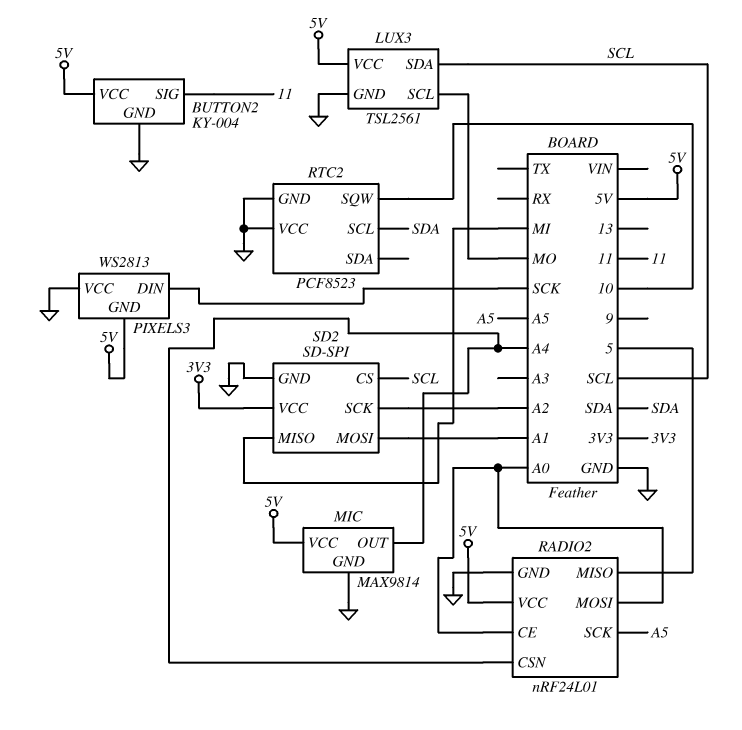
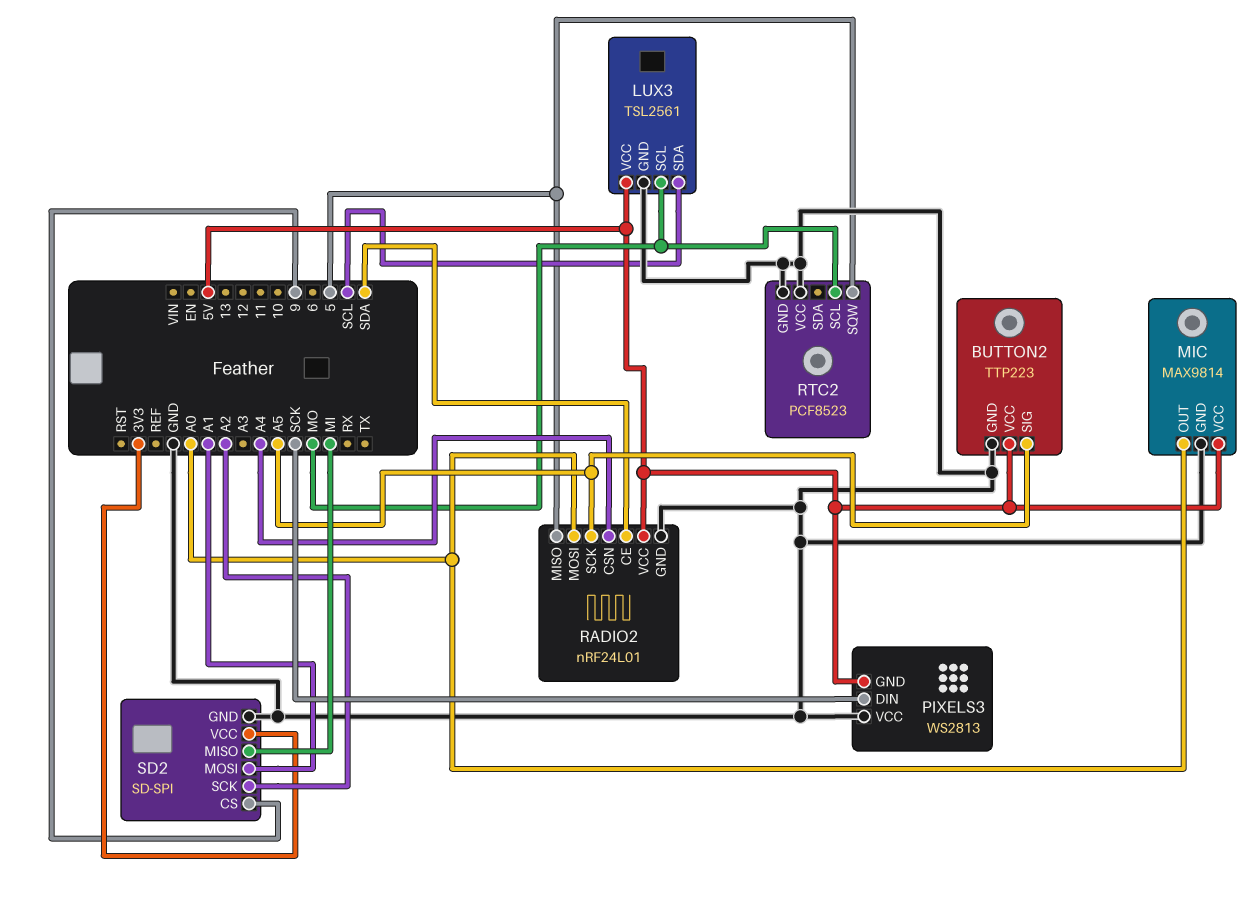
BUTTON2: KY-004 -> TTP223
BUTTON2 pin SIG: 11 -> A5
MIC pin OUT: A4 -> A0
RADIO2 pin CE: A0 -> SDA
RTC2 pin SCL: SDA -> MO
RTC2 pin SQW: 10 -> 5
SD2 pin CS: SCL -> 9

